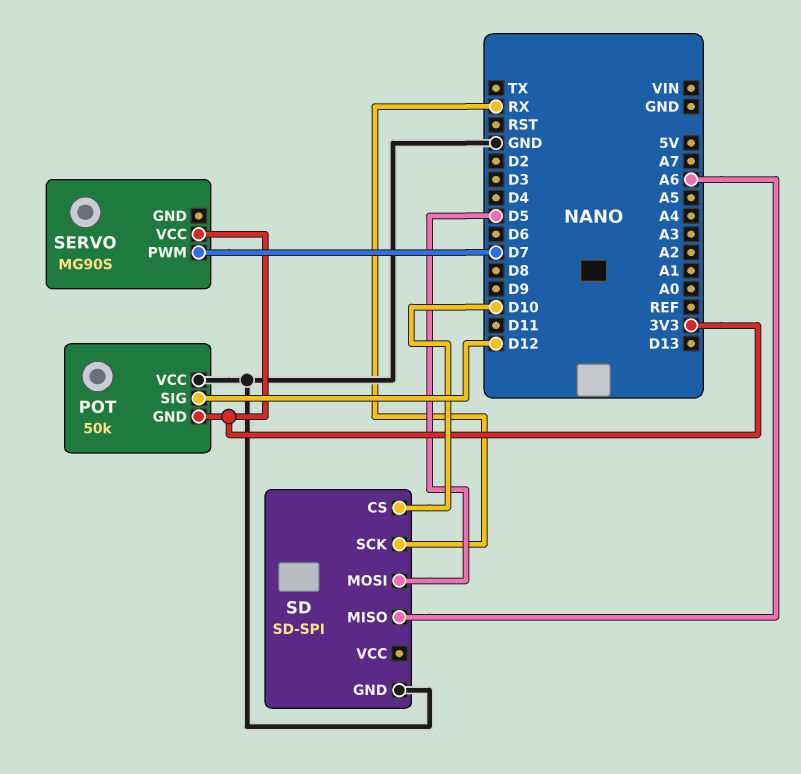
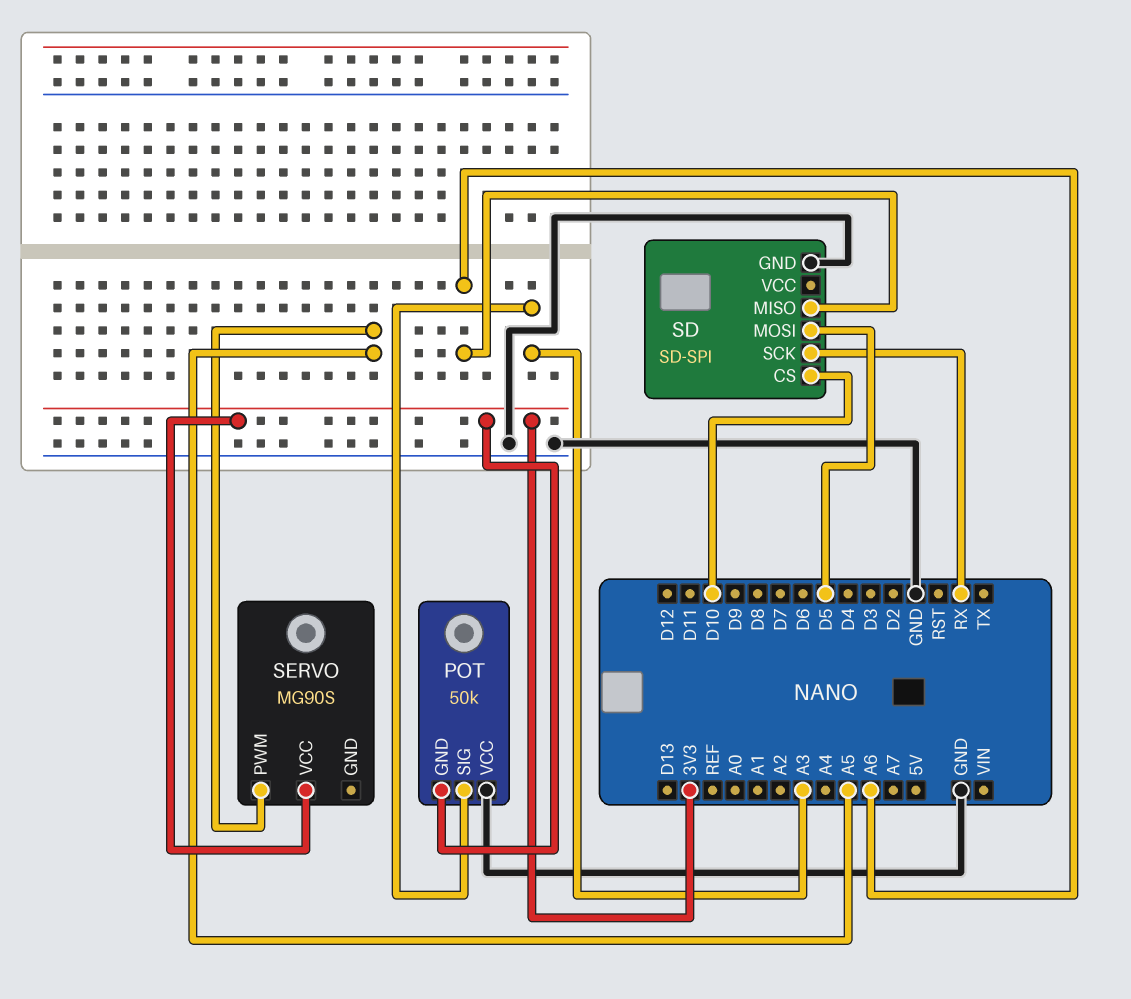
POT pin SIG: D12 -> A3
SERVO pin PWM: D7 -> A5

